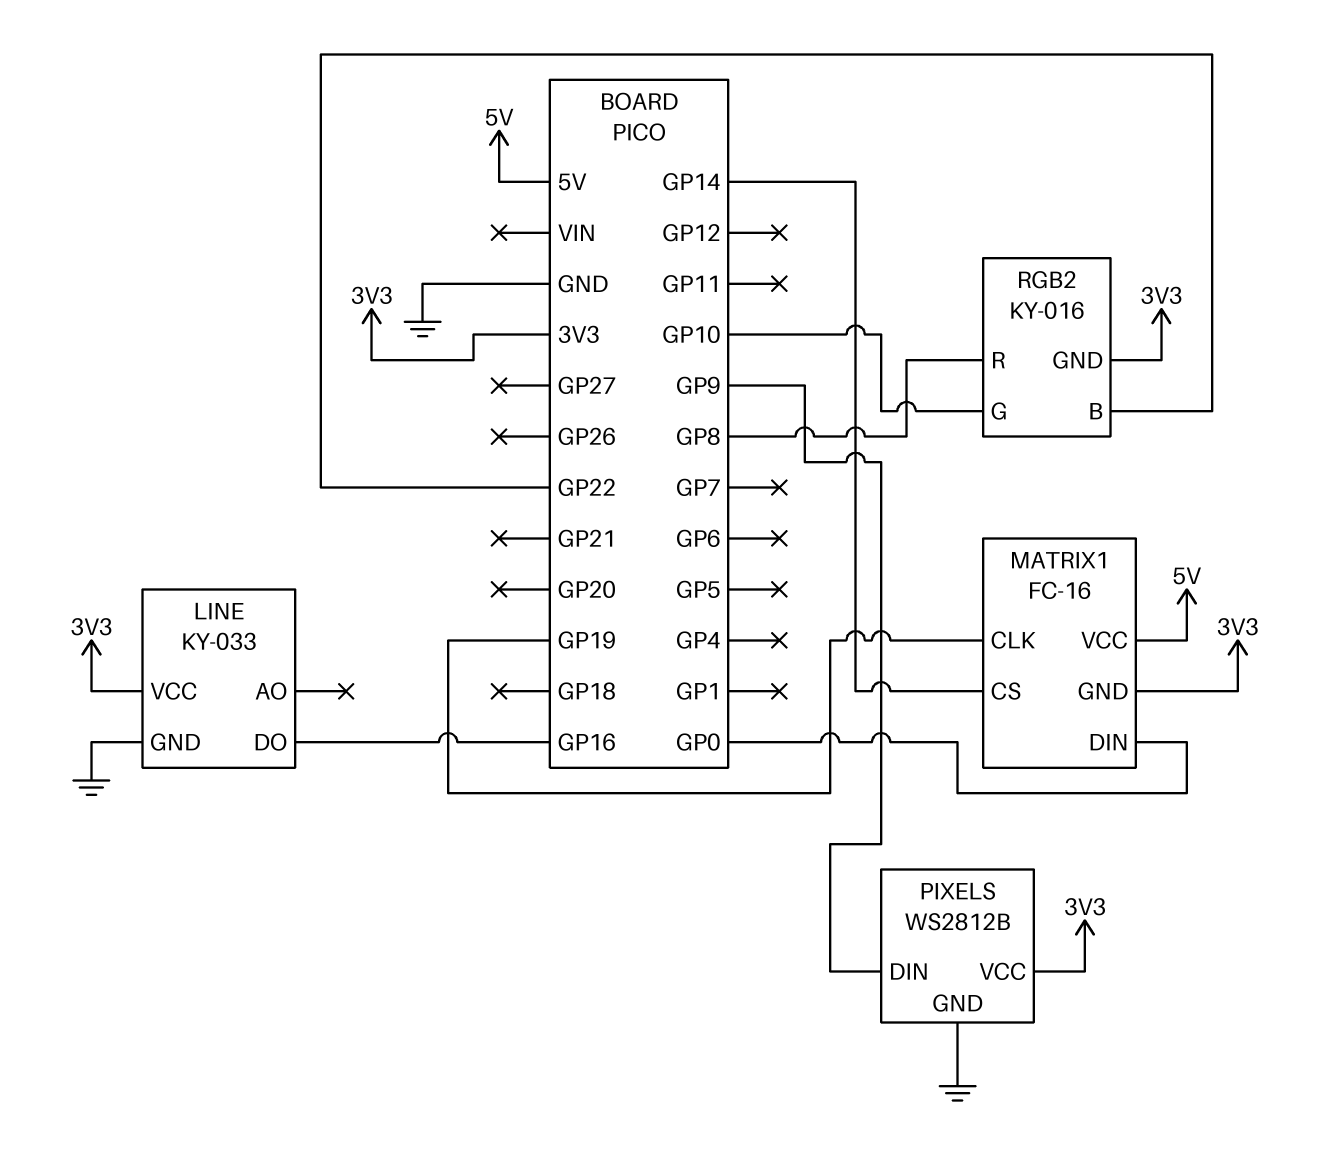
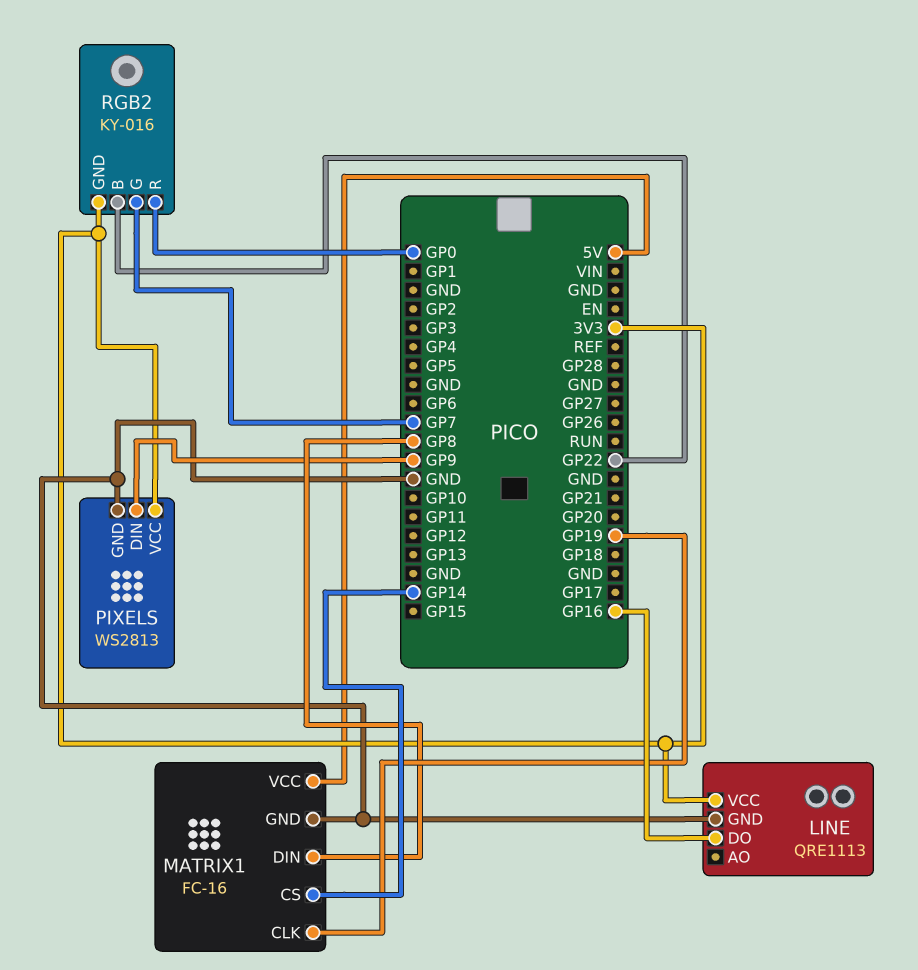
LINE: KY-033 -> QRE1113
MATRIX1 pin DIN: GP0 -> GP8
MATRIX1 pin GND: 3V3 -> GND
PIXELS: WS2812B -> WS2813
RGB2 pin G: GP10 -> GP7
RGB2 pin R: GP8 -> GP0

